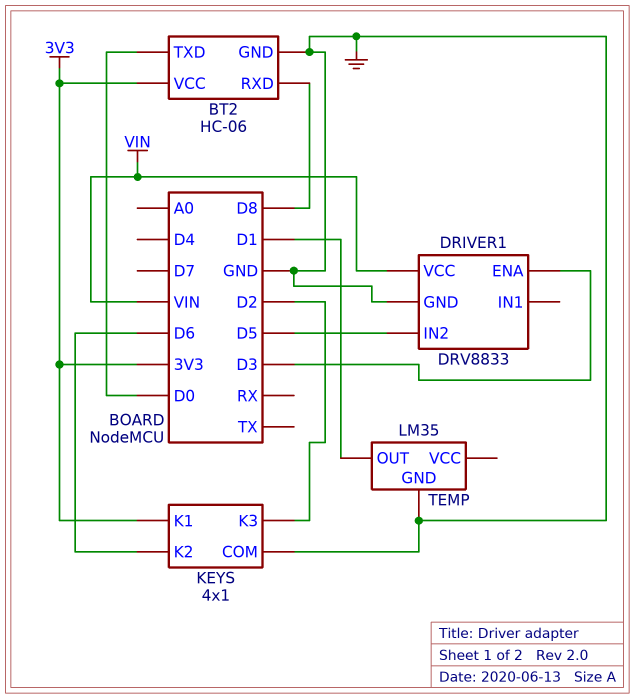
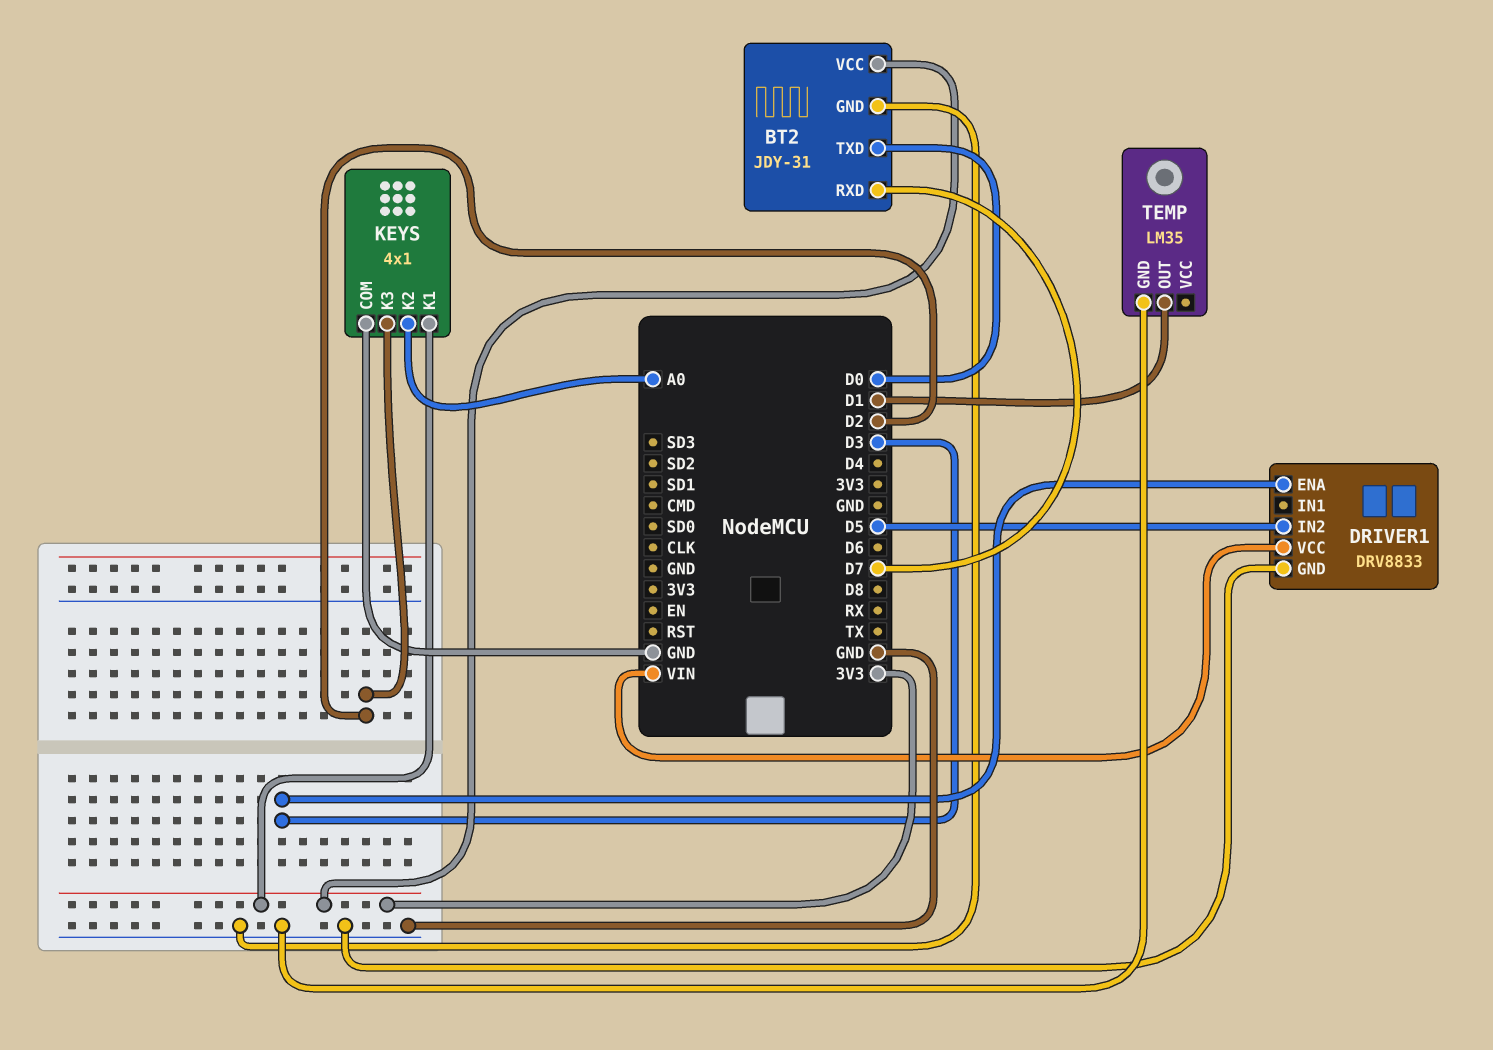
BT2: HC-06 -> JDY-31
BT2 pin RXD: D8 -> D7
KEYS pin K2: D6 -> A0

